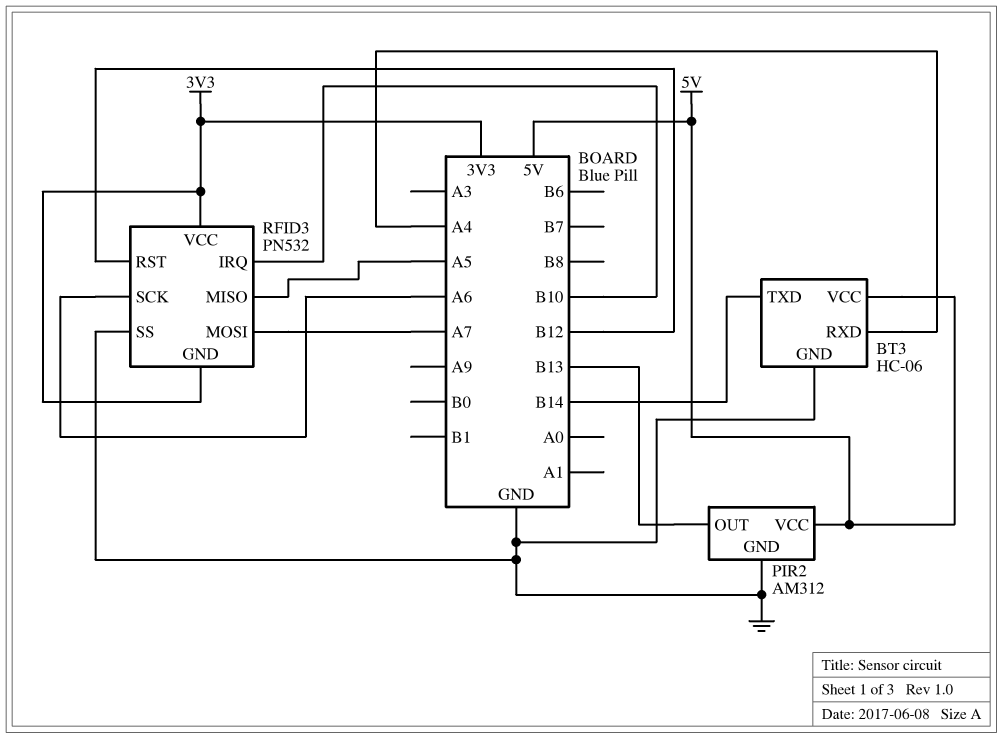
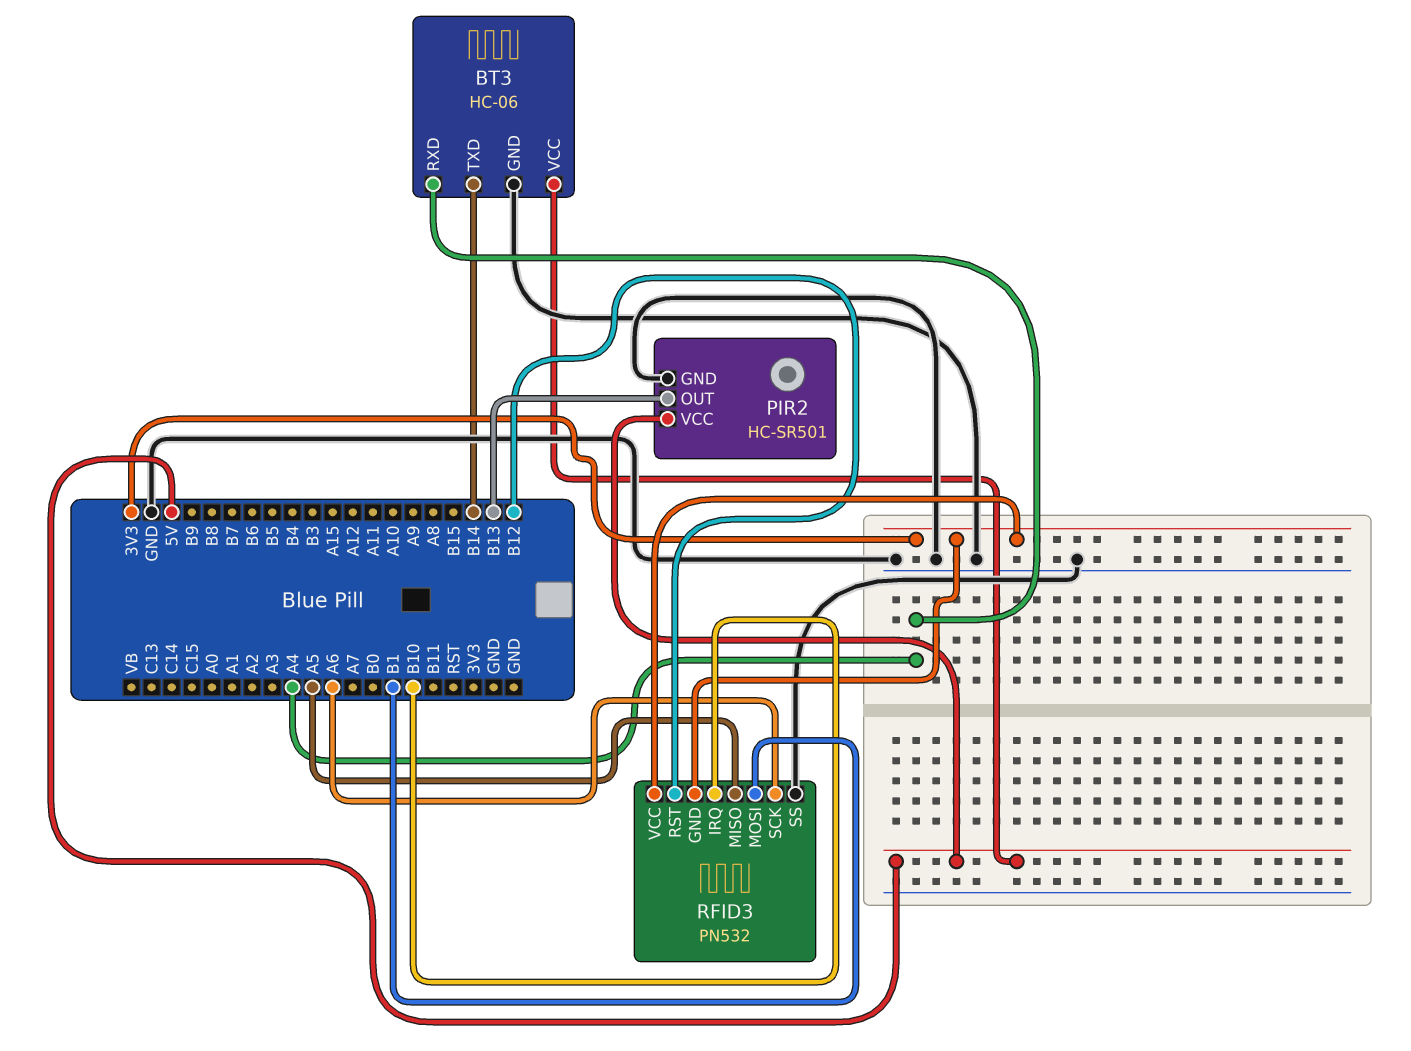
PIR2: AM312 -> HC-SR501
RFID3 pin MOSI: A7 -> B1

